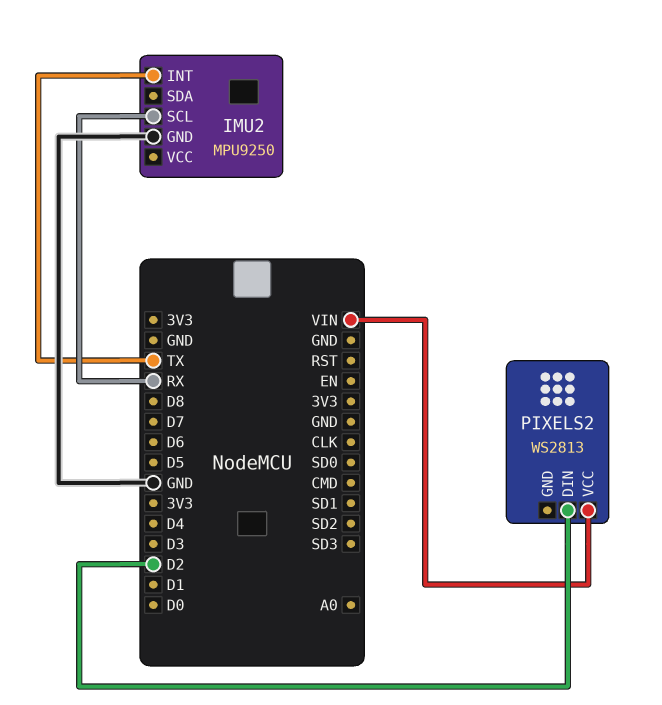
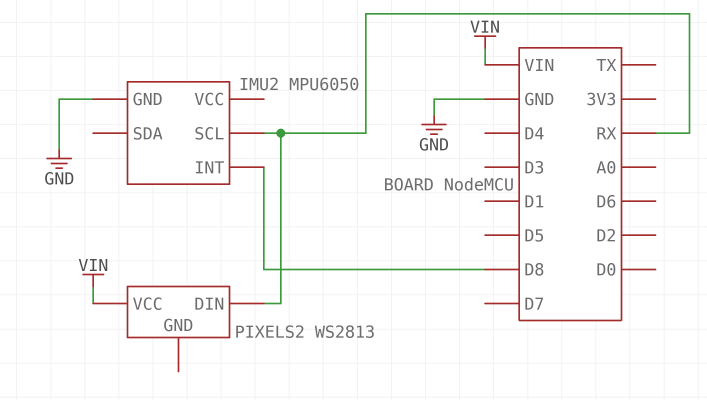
IMU2: MPU9250 -> MPU6050
IMU2 pin INT: TX -> D8
PIXELS2 pin DIN: D2 -> RX

